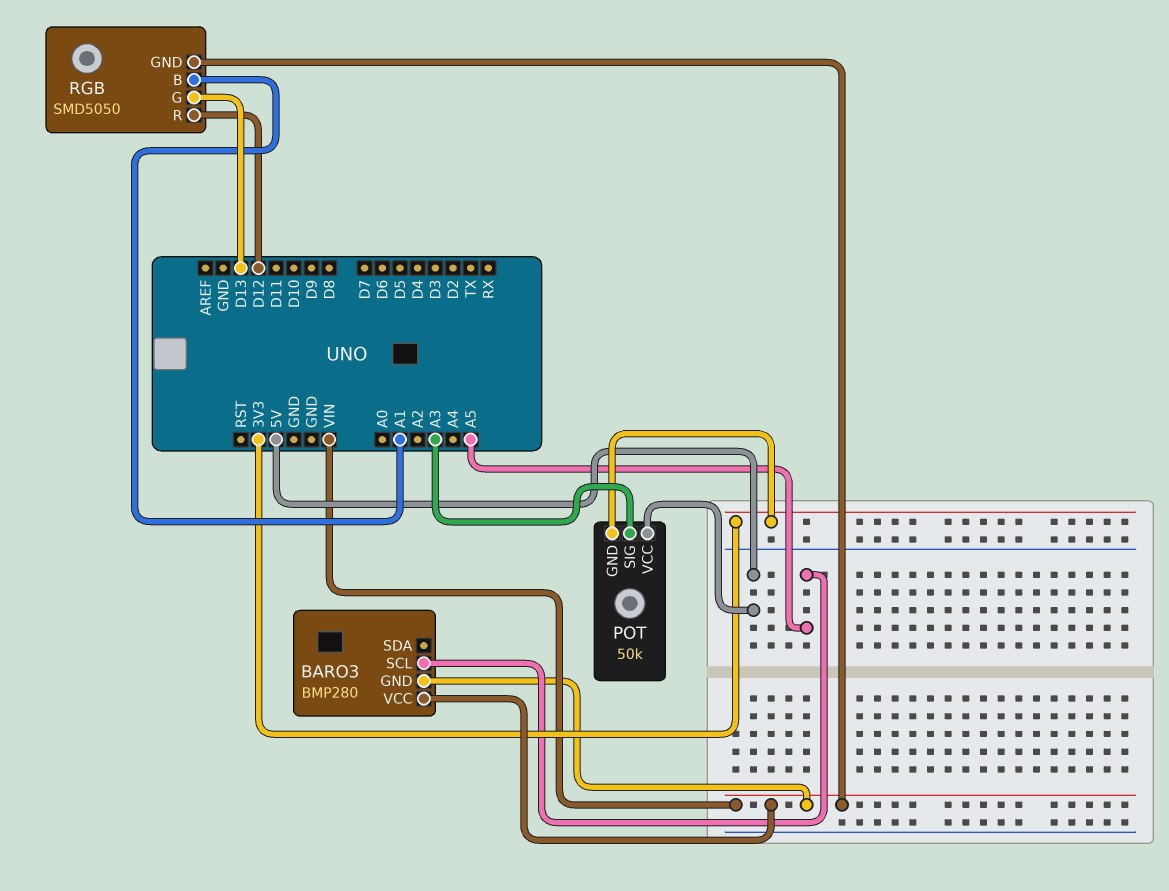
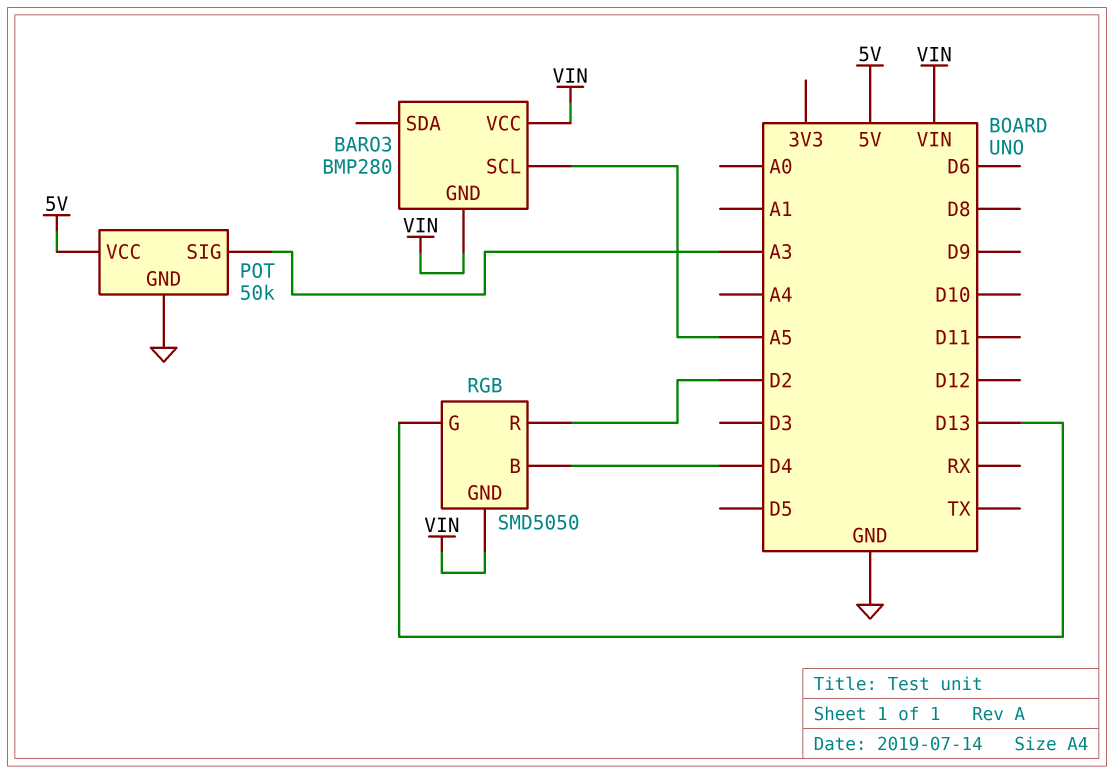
POT pin GND: 3V3 -> GND
RGB pin B: A1 -> D4
RGB pin R: D12 -> D2

